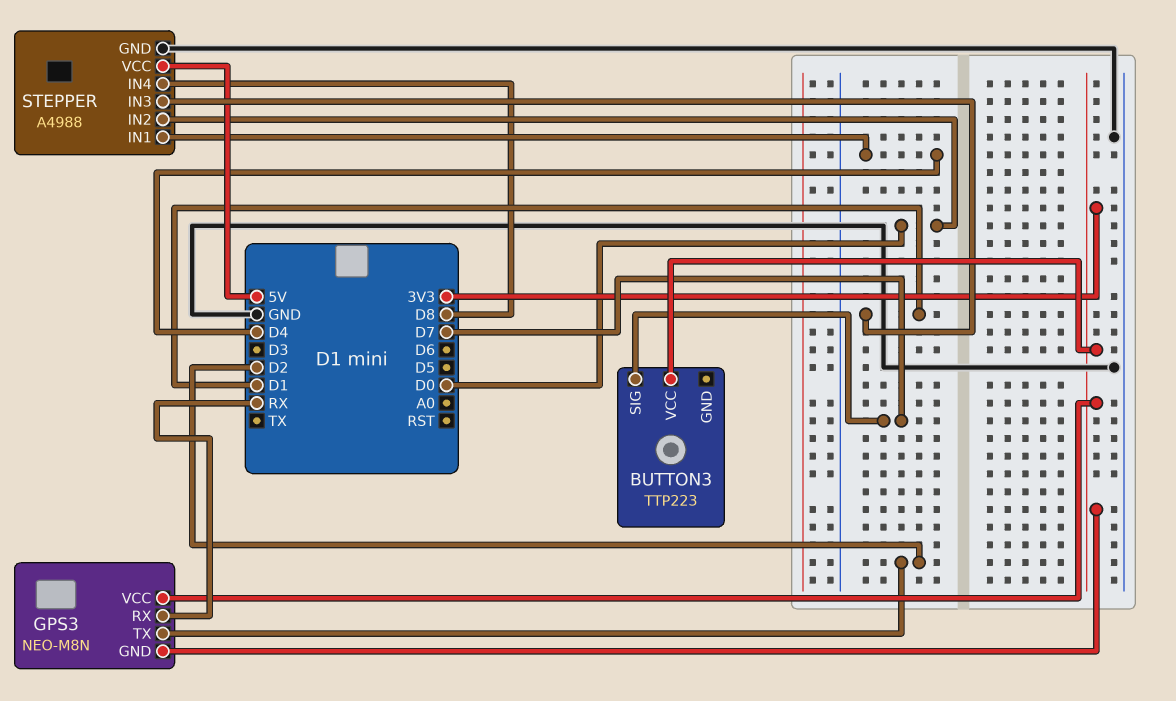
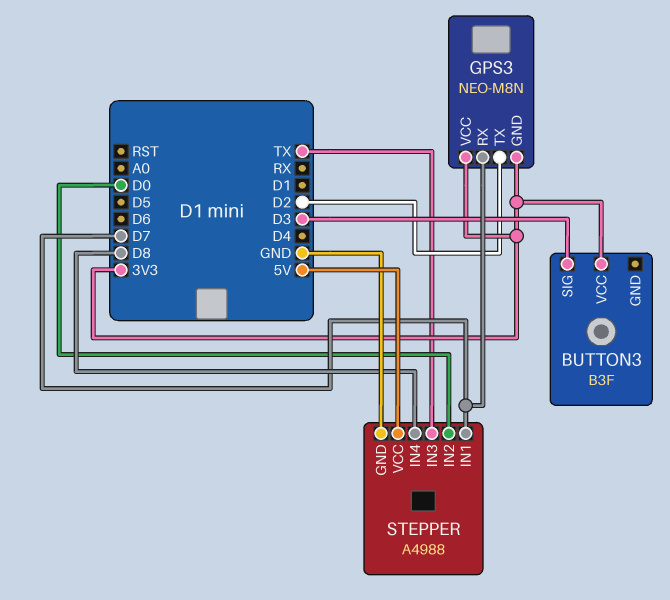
BUTTON3: TTP223 -> B3F
BUTTON3 pin SIG: D7 -> D3
GPS3 pin RX: RX -> D7
STEPPER pin IN1: D4 -> D7
STEPPER pin IN3: D1 -> TX

